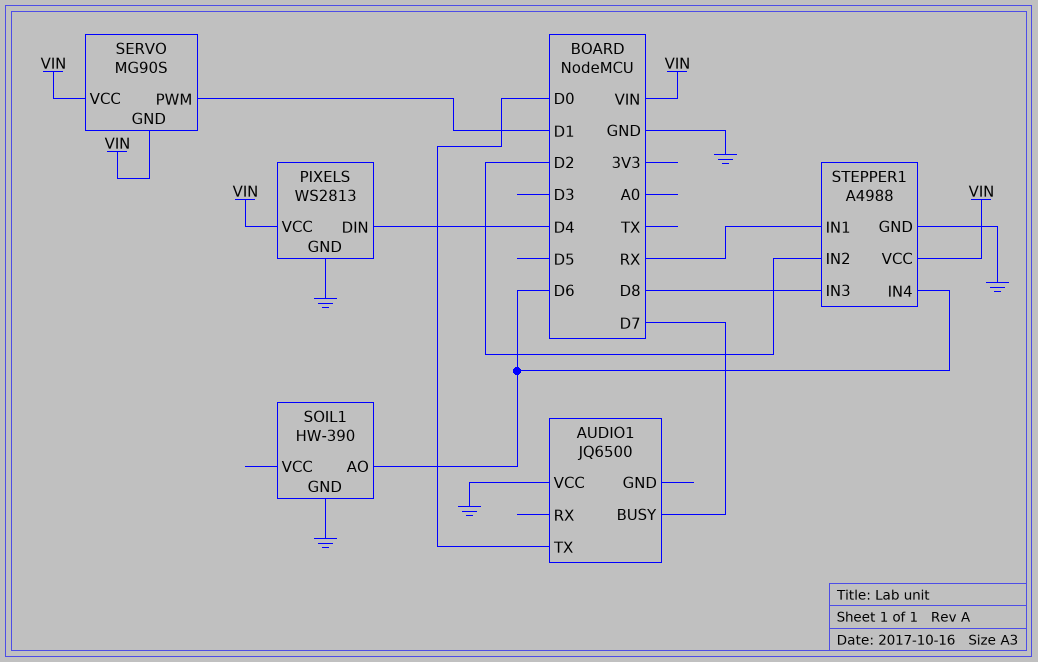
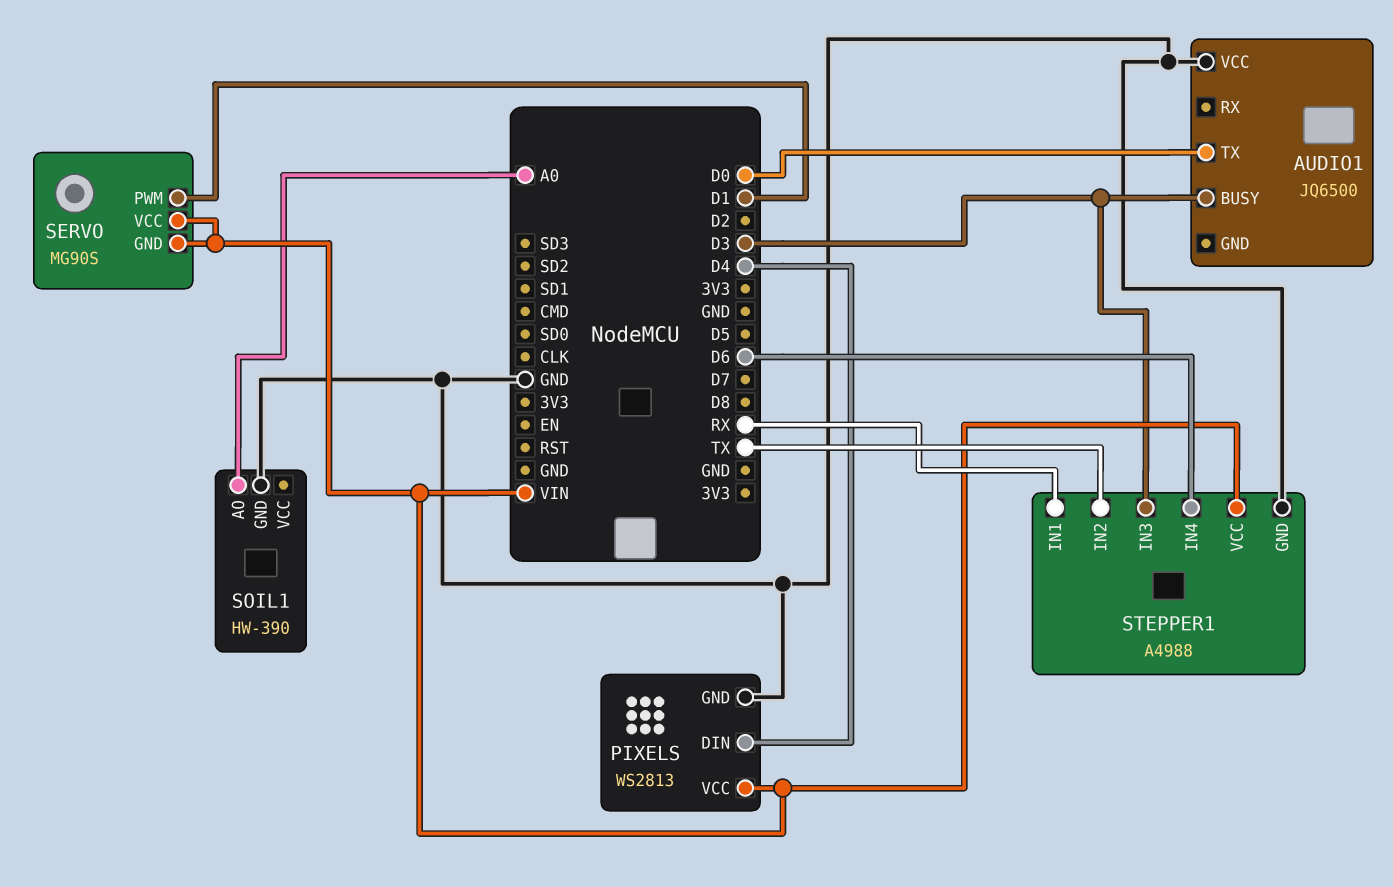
AUDIO1 pin BUSY: D7 -> D3
SOIL1 pin AO: D6 -> A0
STEPPER1 pin IN2: D2 -> TX
STEPPER1 pin IN3: D8 -> D3

